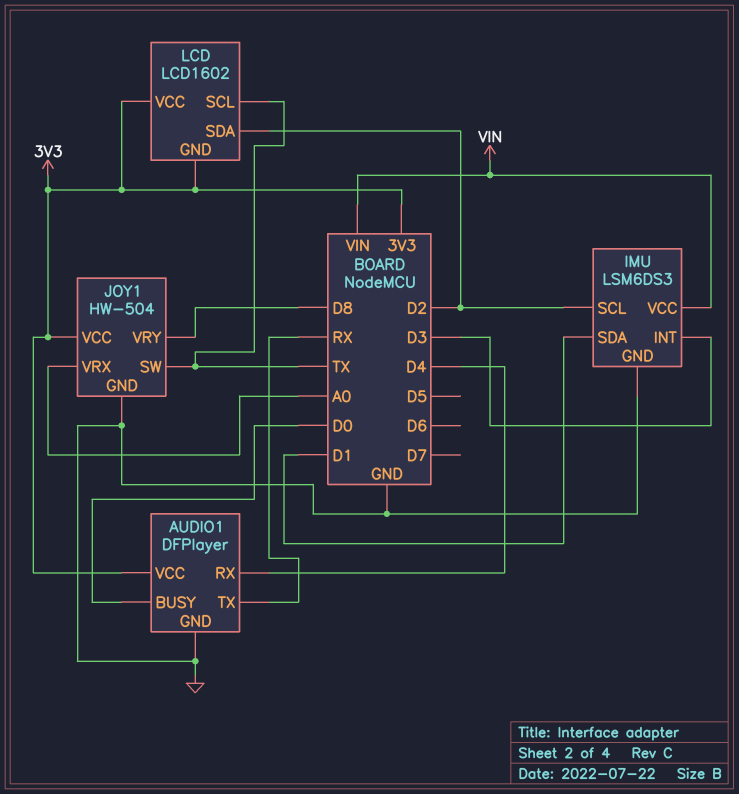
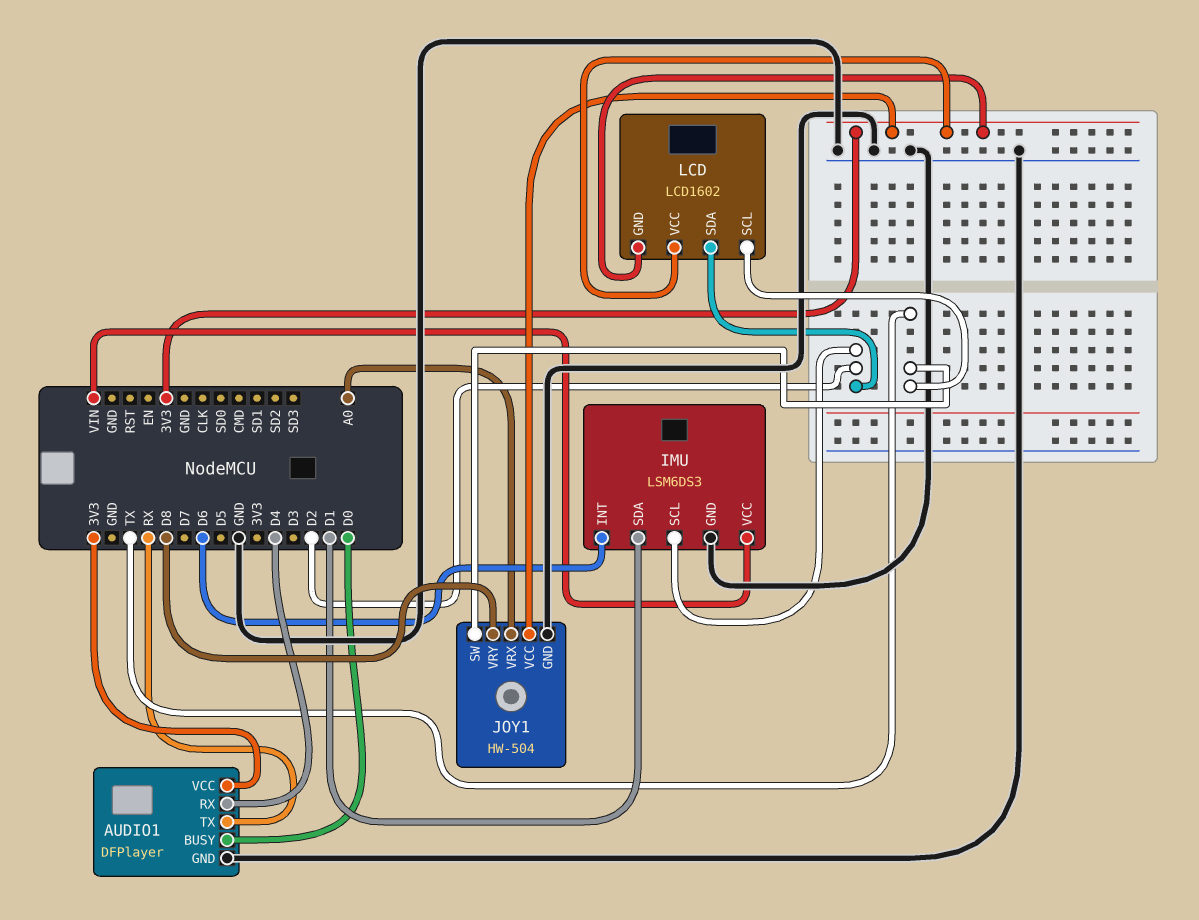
IMU pin INT: D3 -> D6

